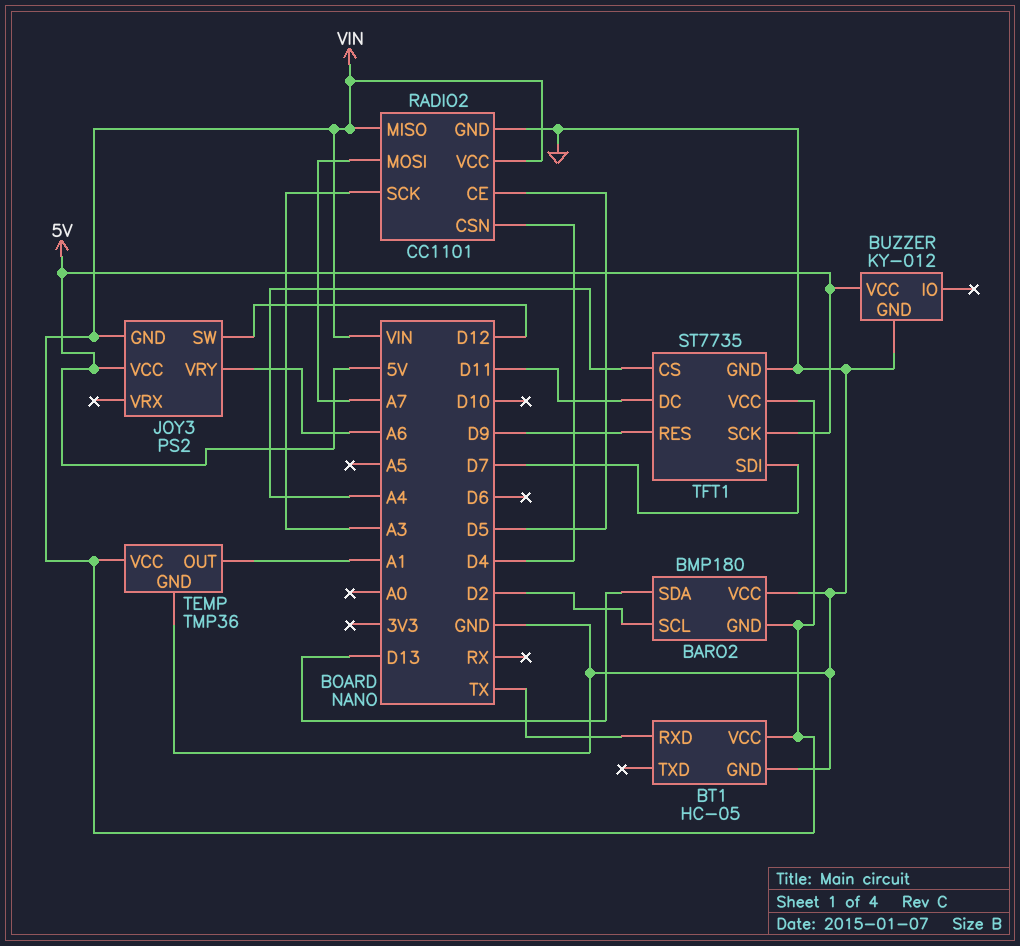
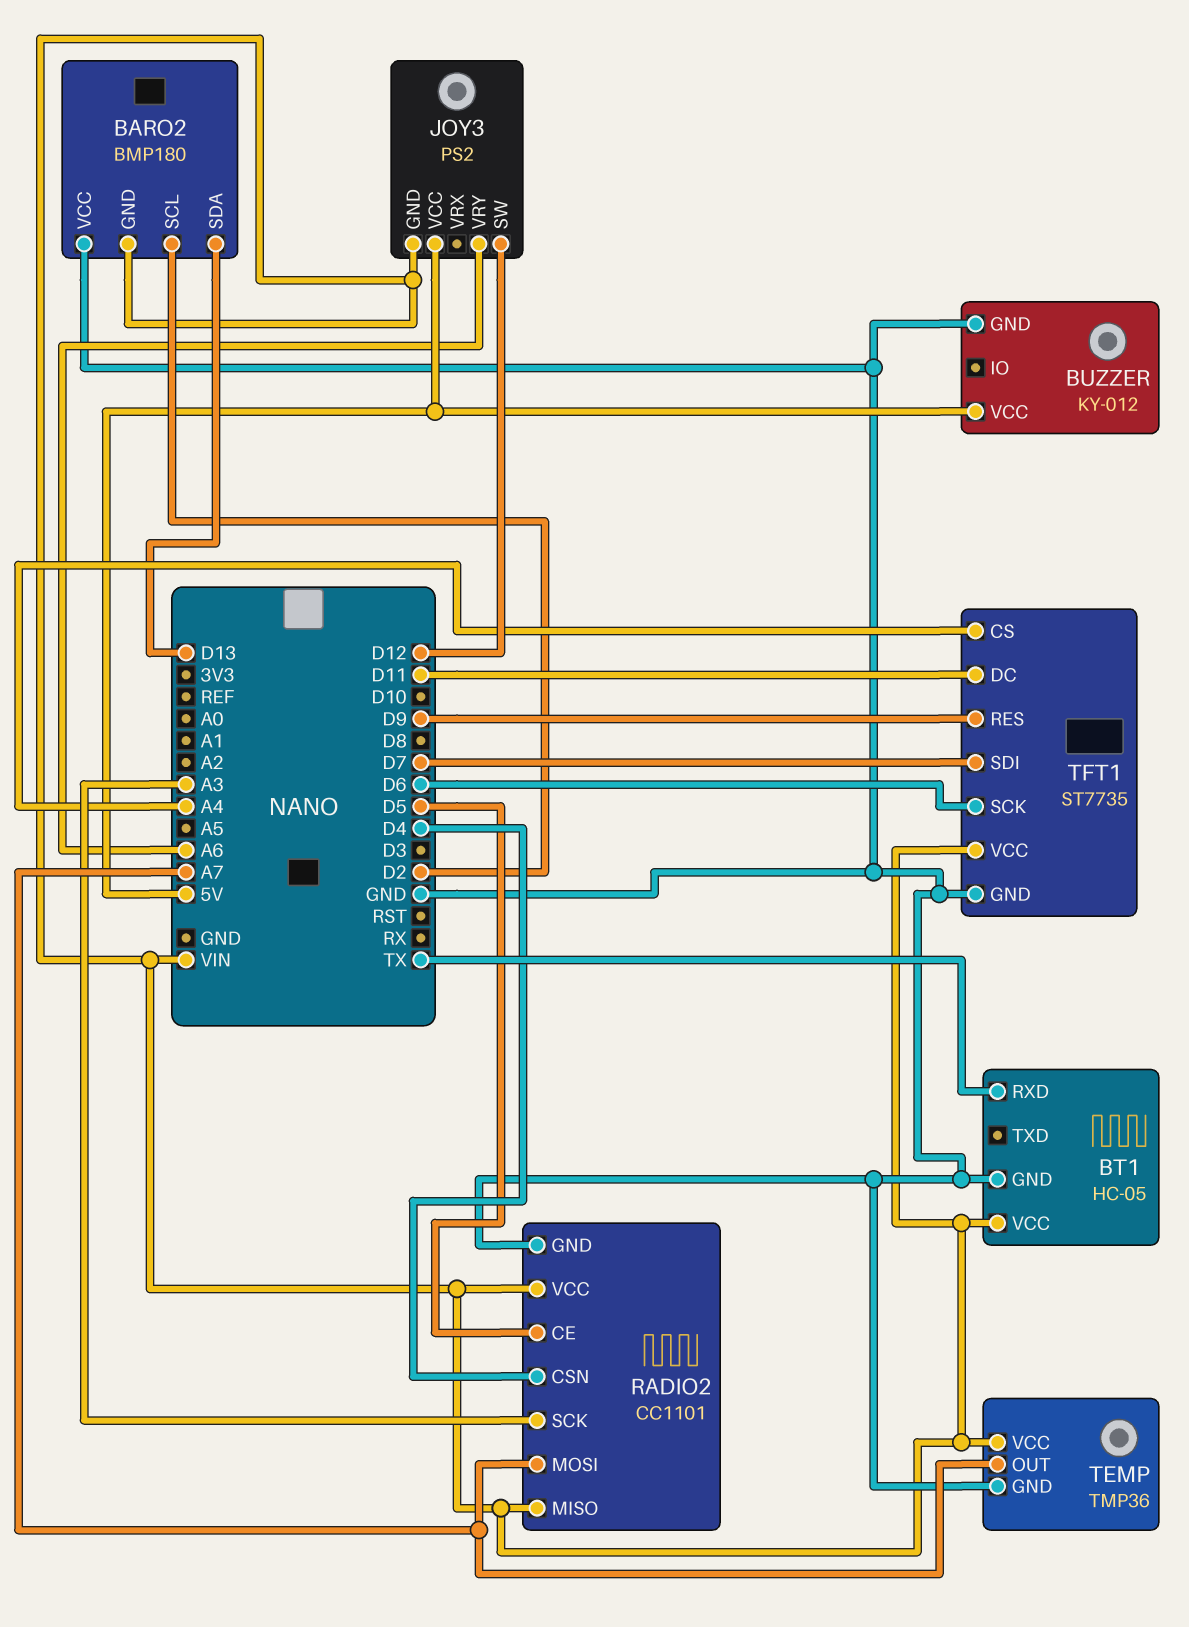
TEMP pin OUT: A1 -> A7
TFT1 pin SCK: 5V -> D6

